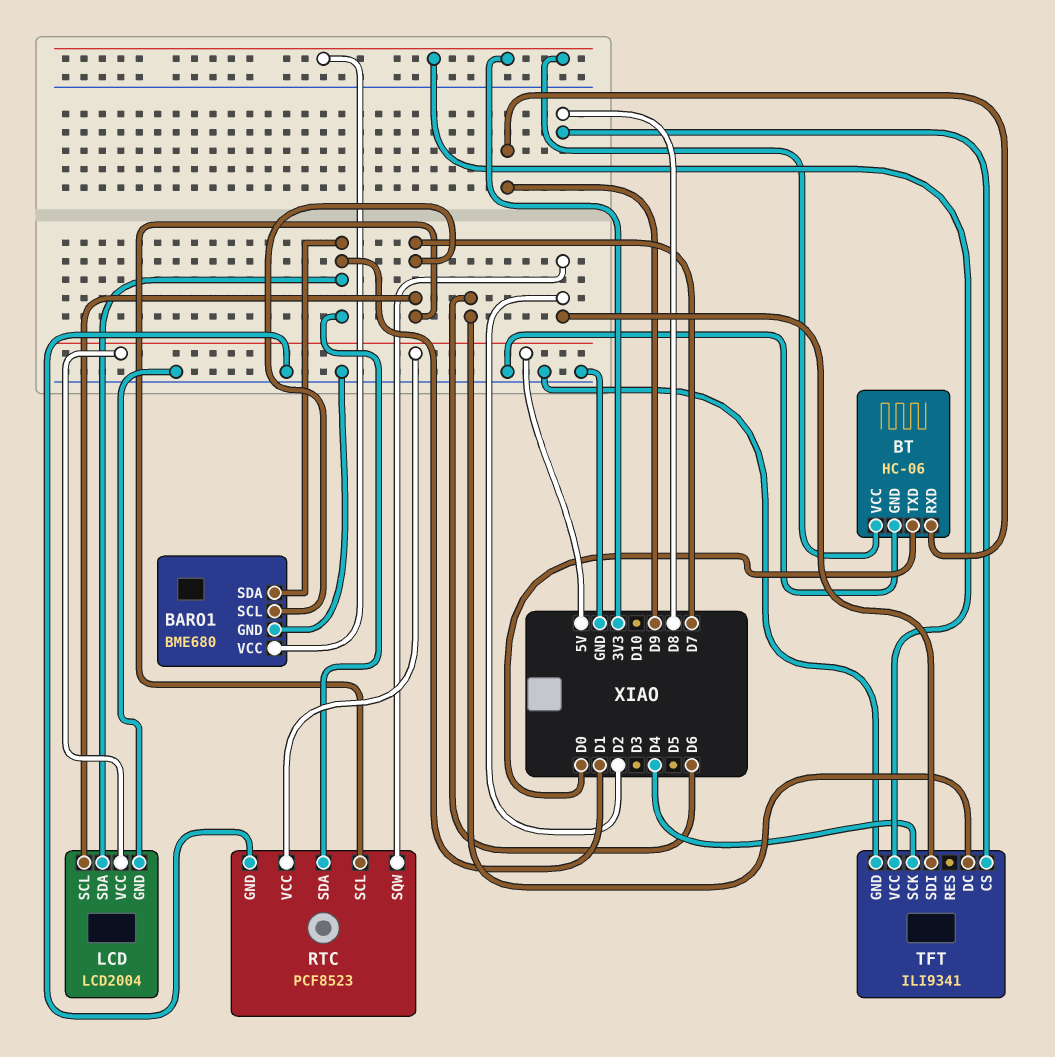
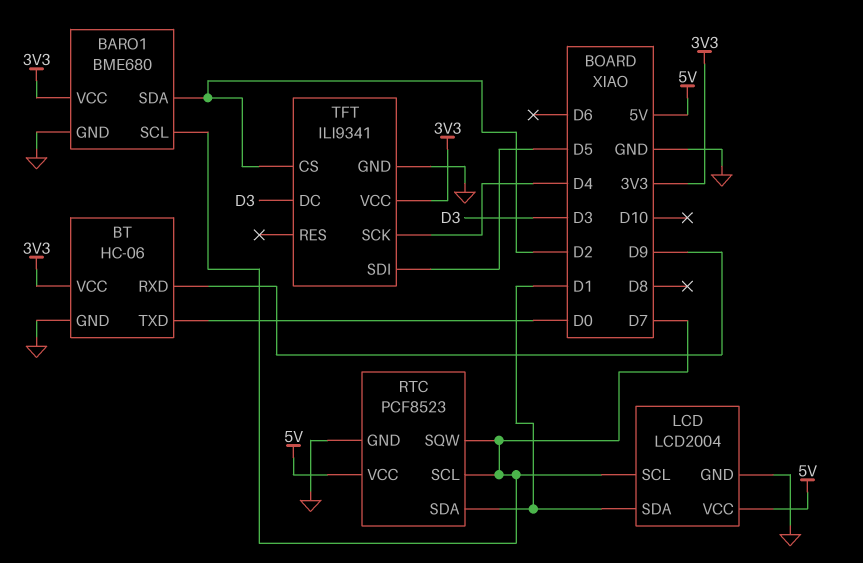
BARO1 pin SDA: D1 -> D2
RTC pin SQW: D2 -> D7
TFT pin CS: D8 -> D2
TFT pin DC: D6 -> D3
TFT pin SDI: D2 -> D5

